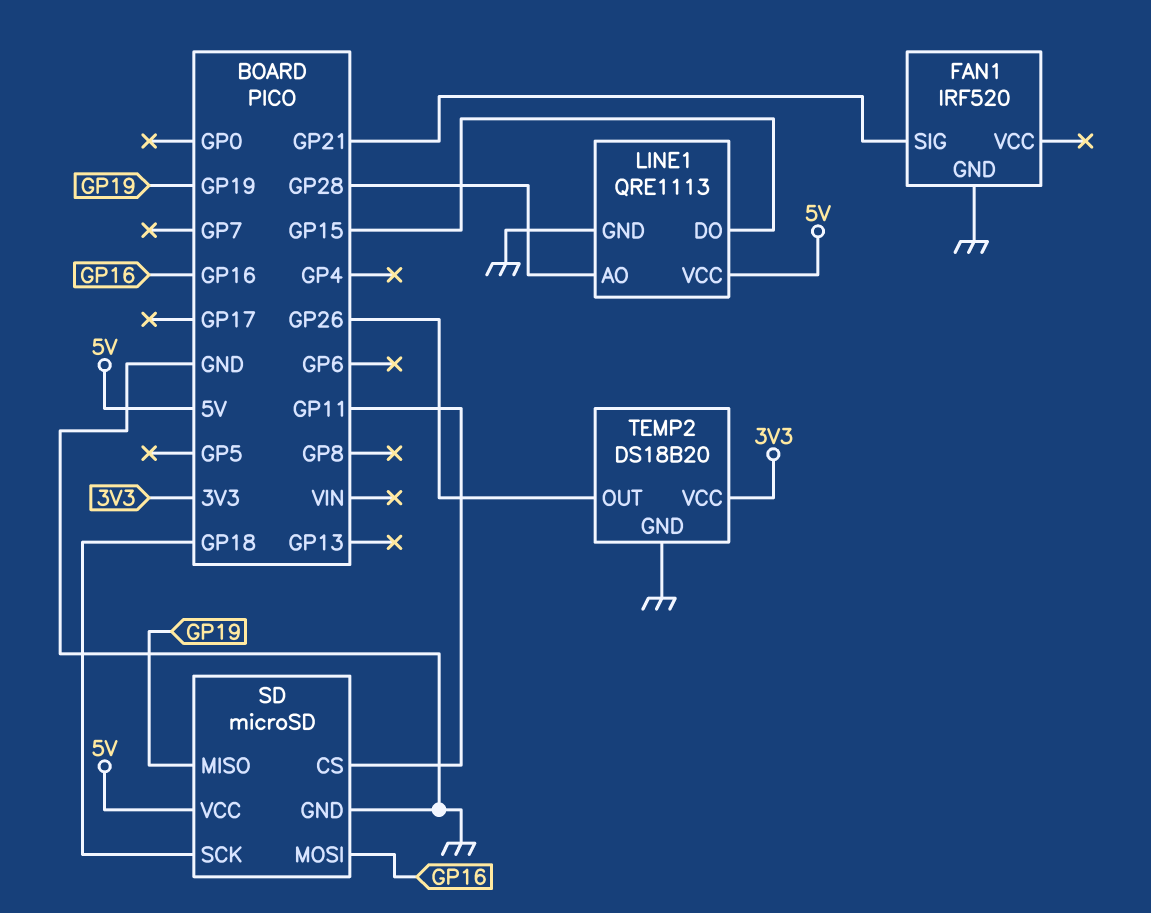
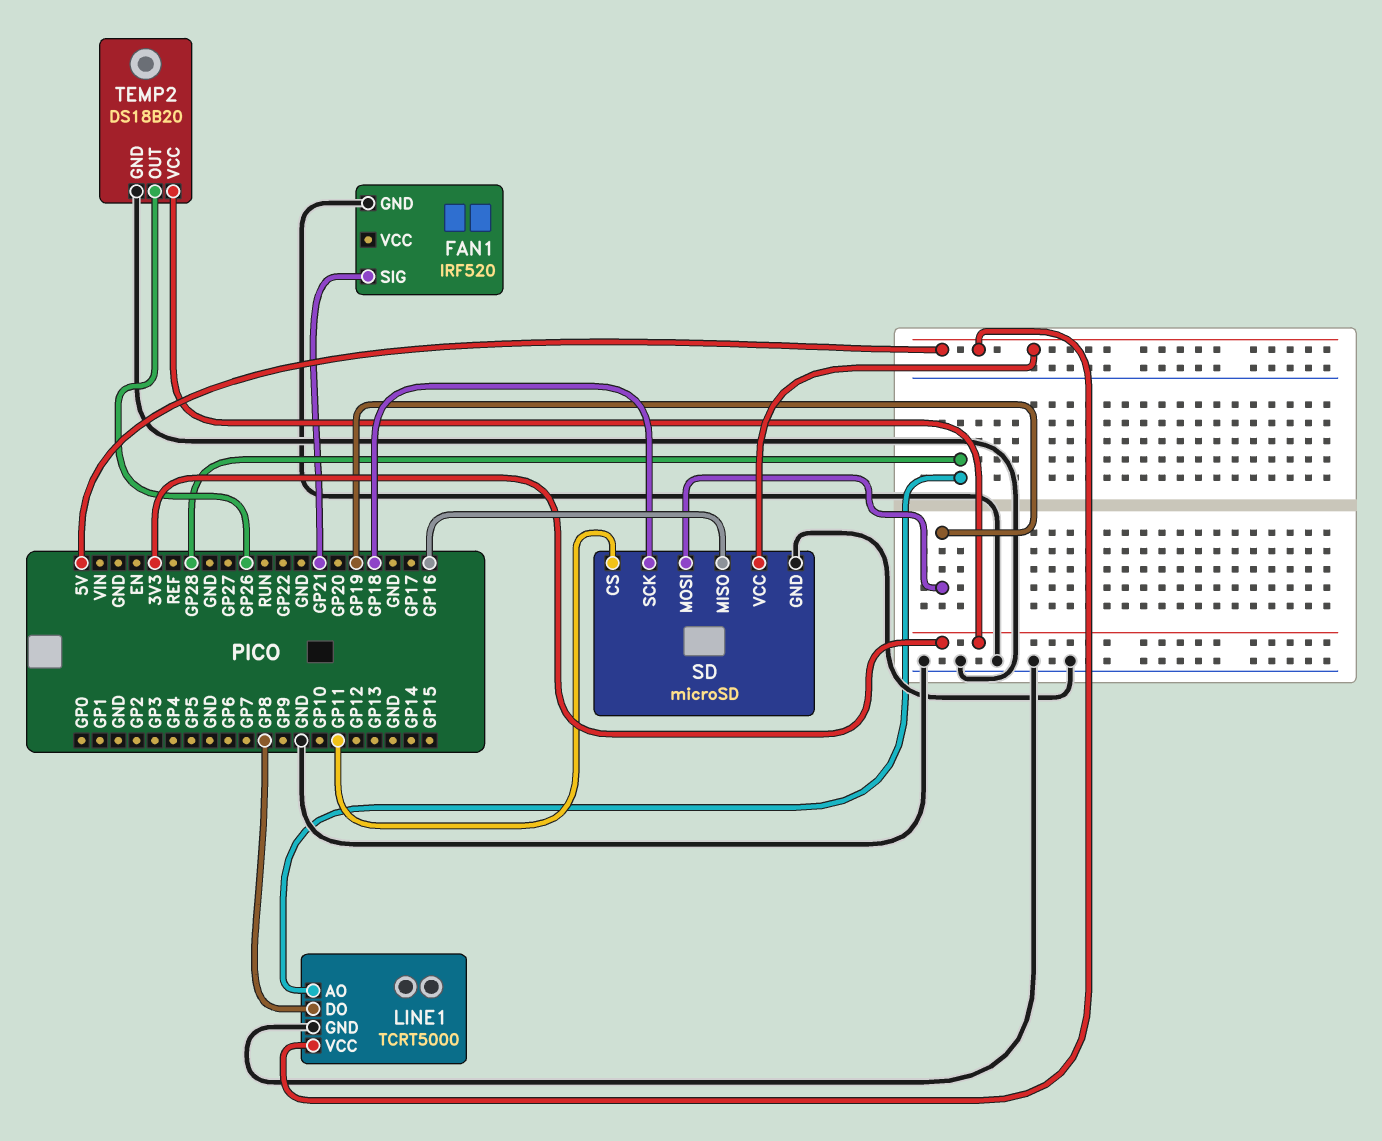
LINE1: QRE1113 -> TCRT5000
LINE1 pin DO: GP15 -> GP8
SD pin MISO: GP19 -> GP16
SD pin MOSI: GP16 -> GP19

